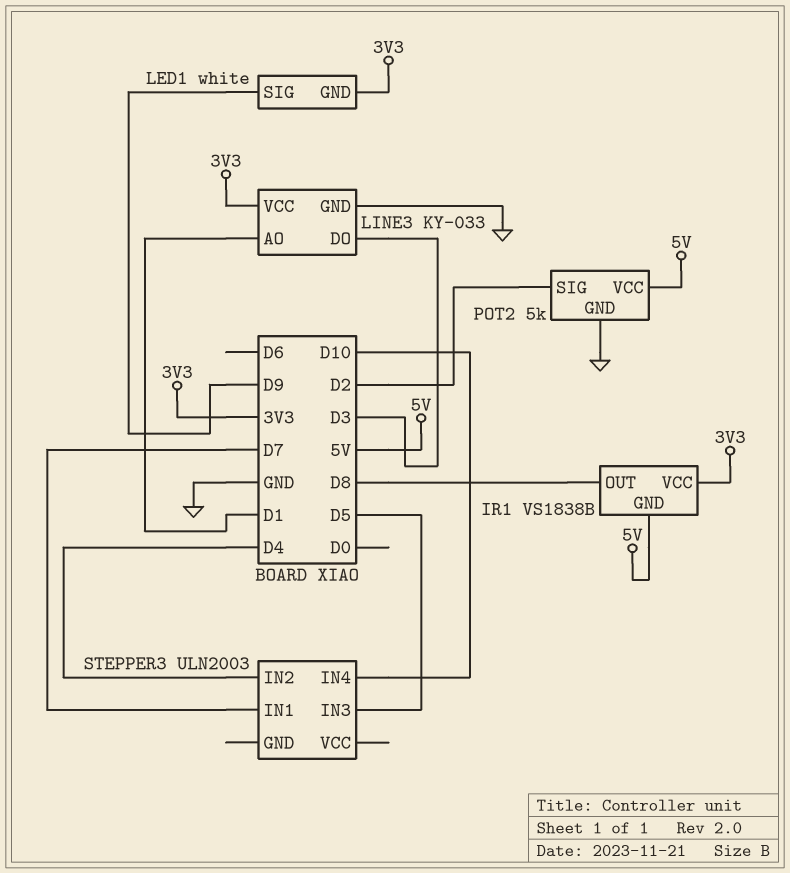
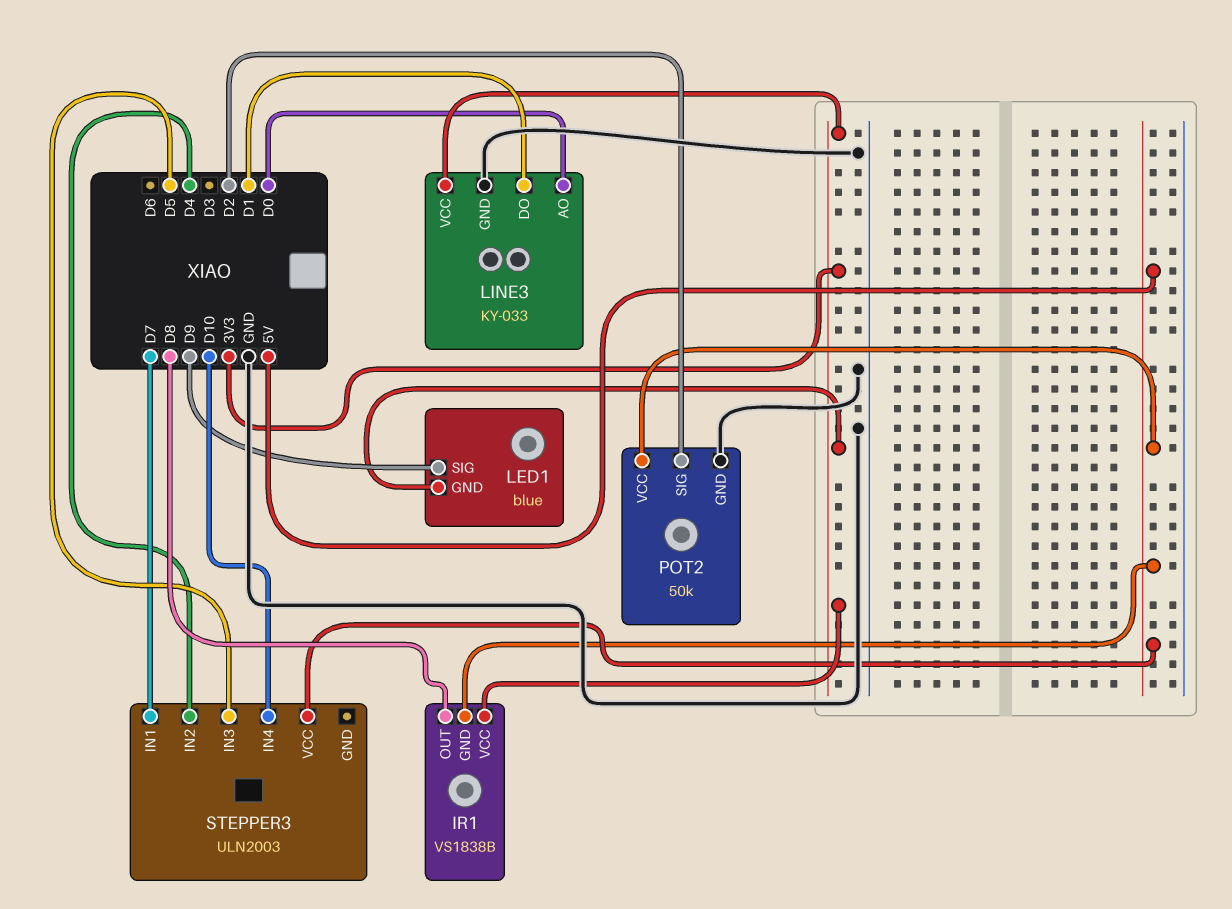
LED1: white -> blue
LINE3 pin AO: D1 -> D0
LINE3 pin DO: D3 -> D1
POT2: 5k -> 50k
STEPPER3 pin VCC: none -> 5V

